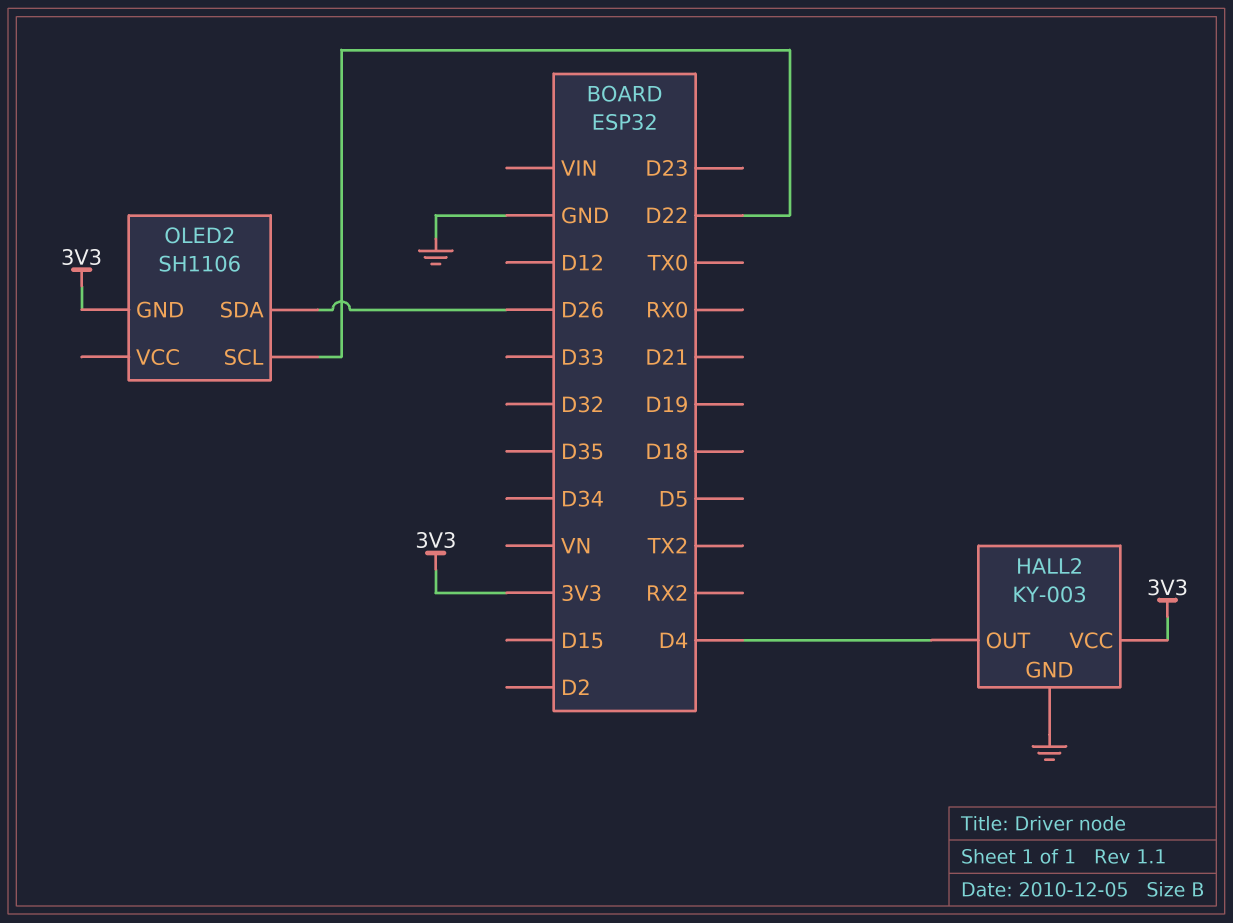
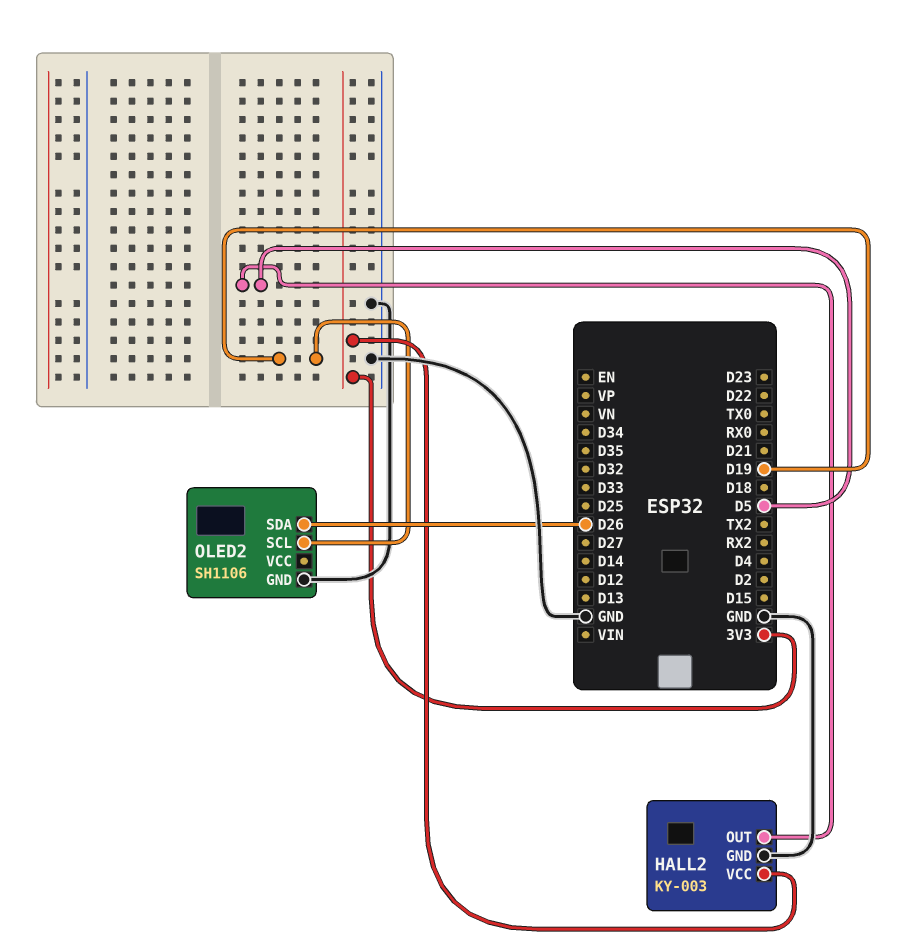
HALL2 pin OUT: D4 -> D5
OLED2 pin GND: 3V3 -> GND
OLED2 pin SCL: D22 -> D19

